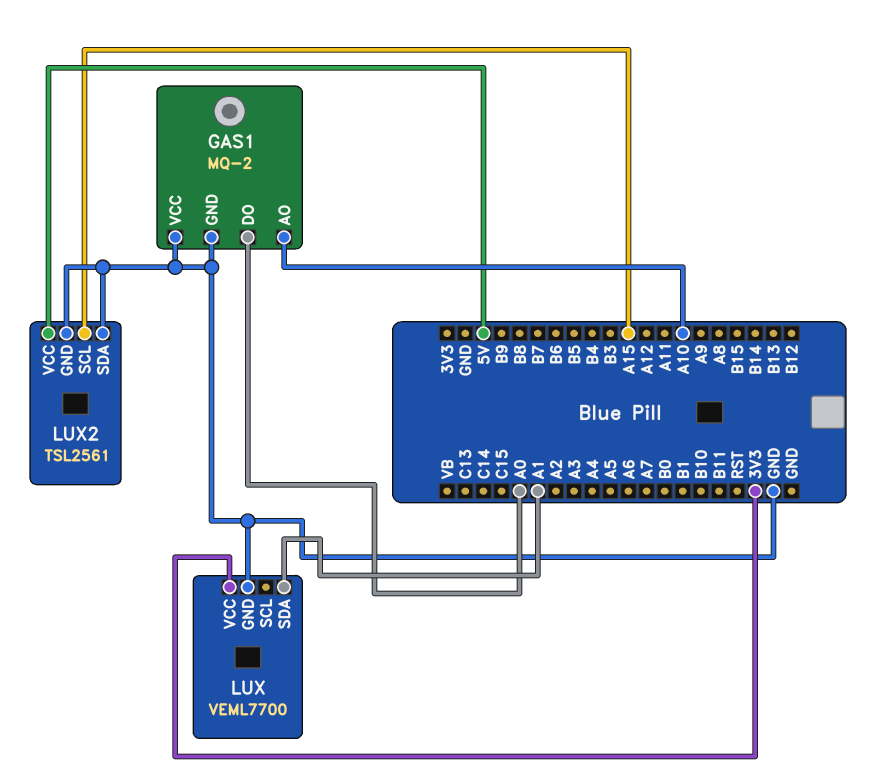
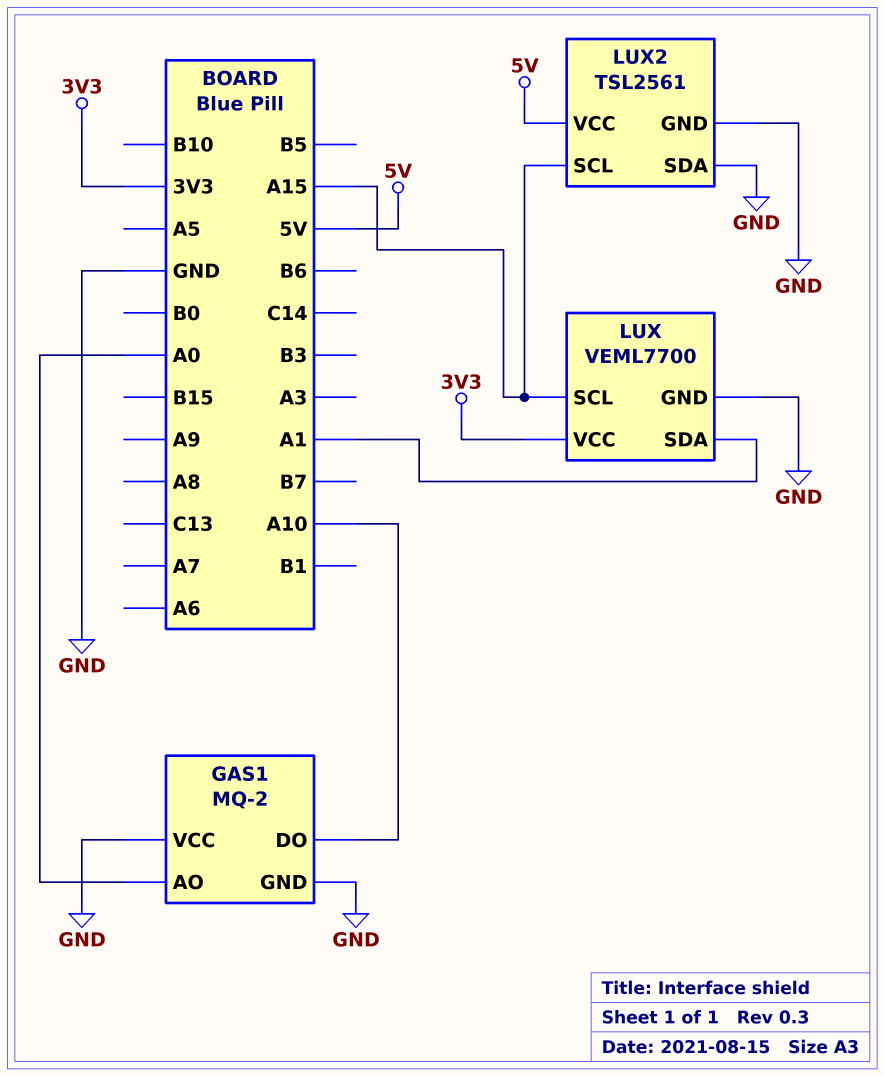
GAS1 pin AO: A10 -> A0
GAS1 pin DO: A0 -> A10
LUX pin SCL: none -> A15

